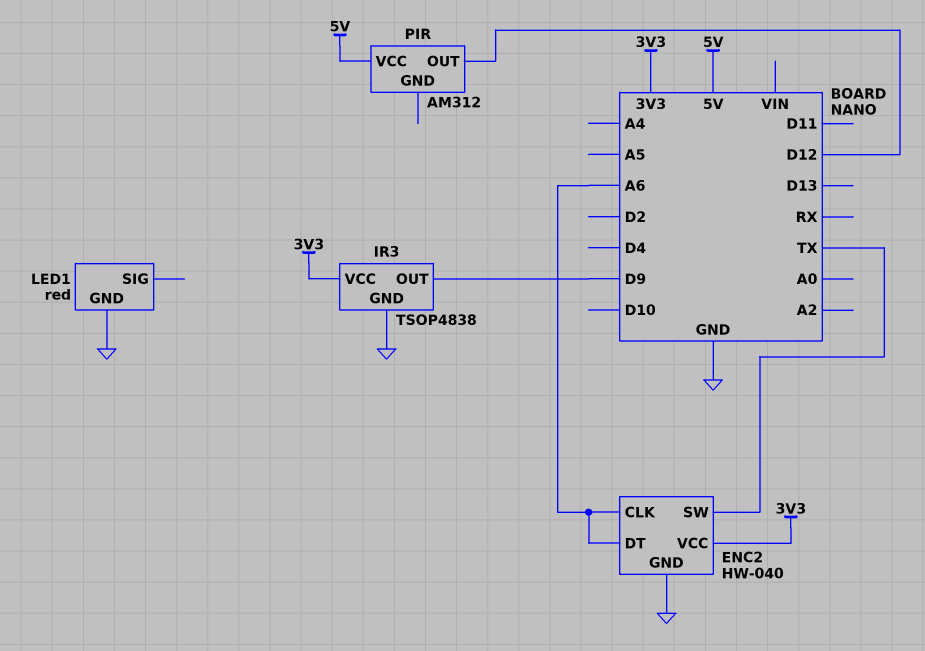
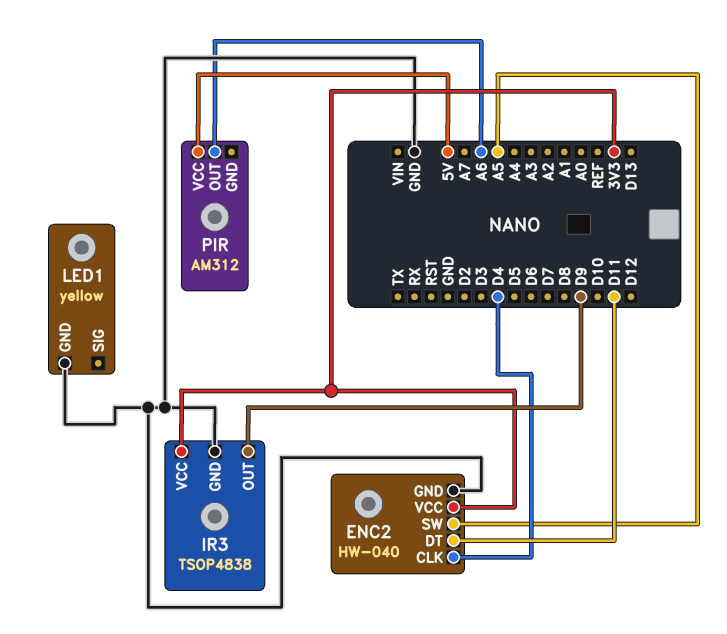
ENC2 pin CLK: A6 -> D4
ENC2 pin DT: A6 -> D11
ENC2 pin SW: TX -> A5
LED1: red -> yellow
PIR pin OUT: D12 -> A6

